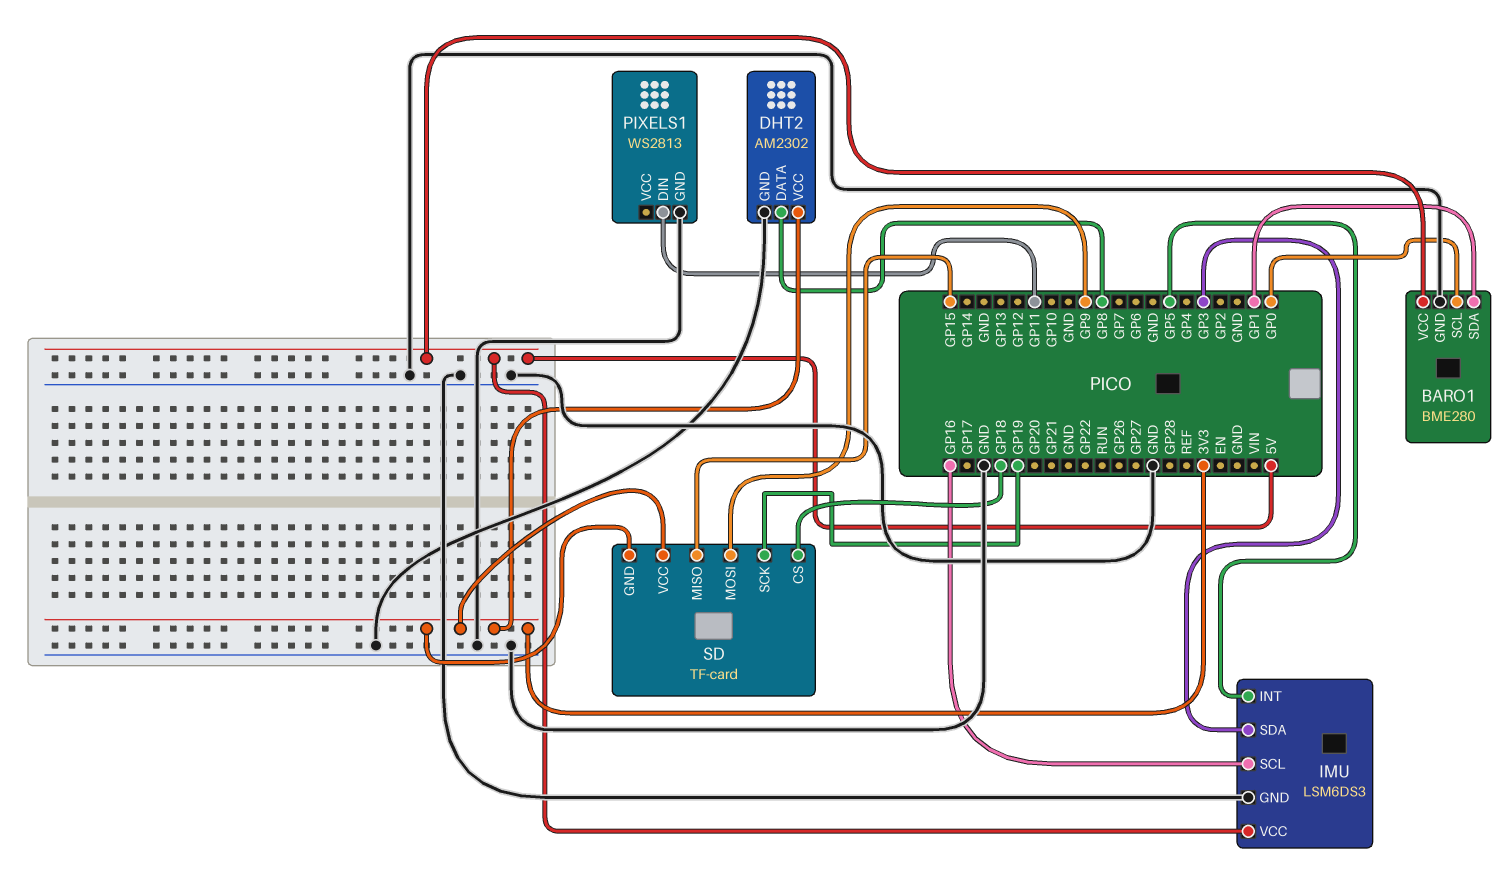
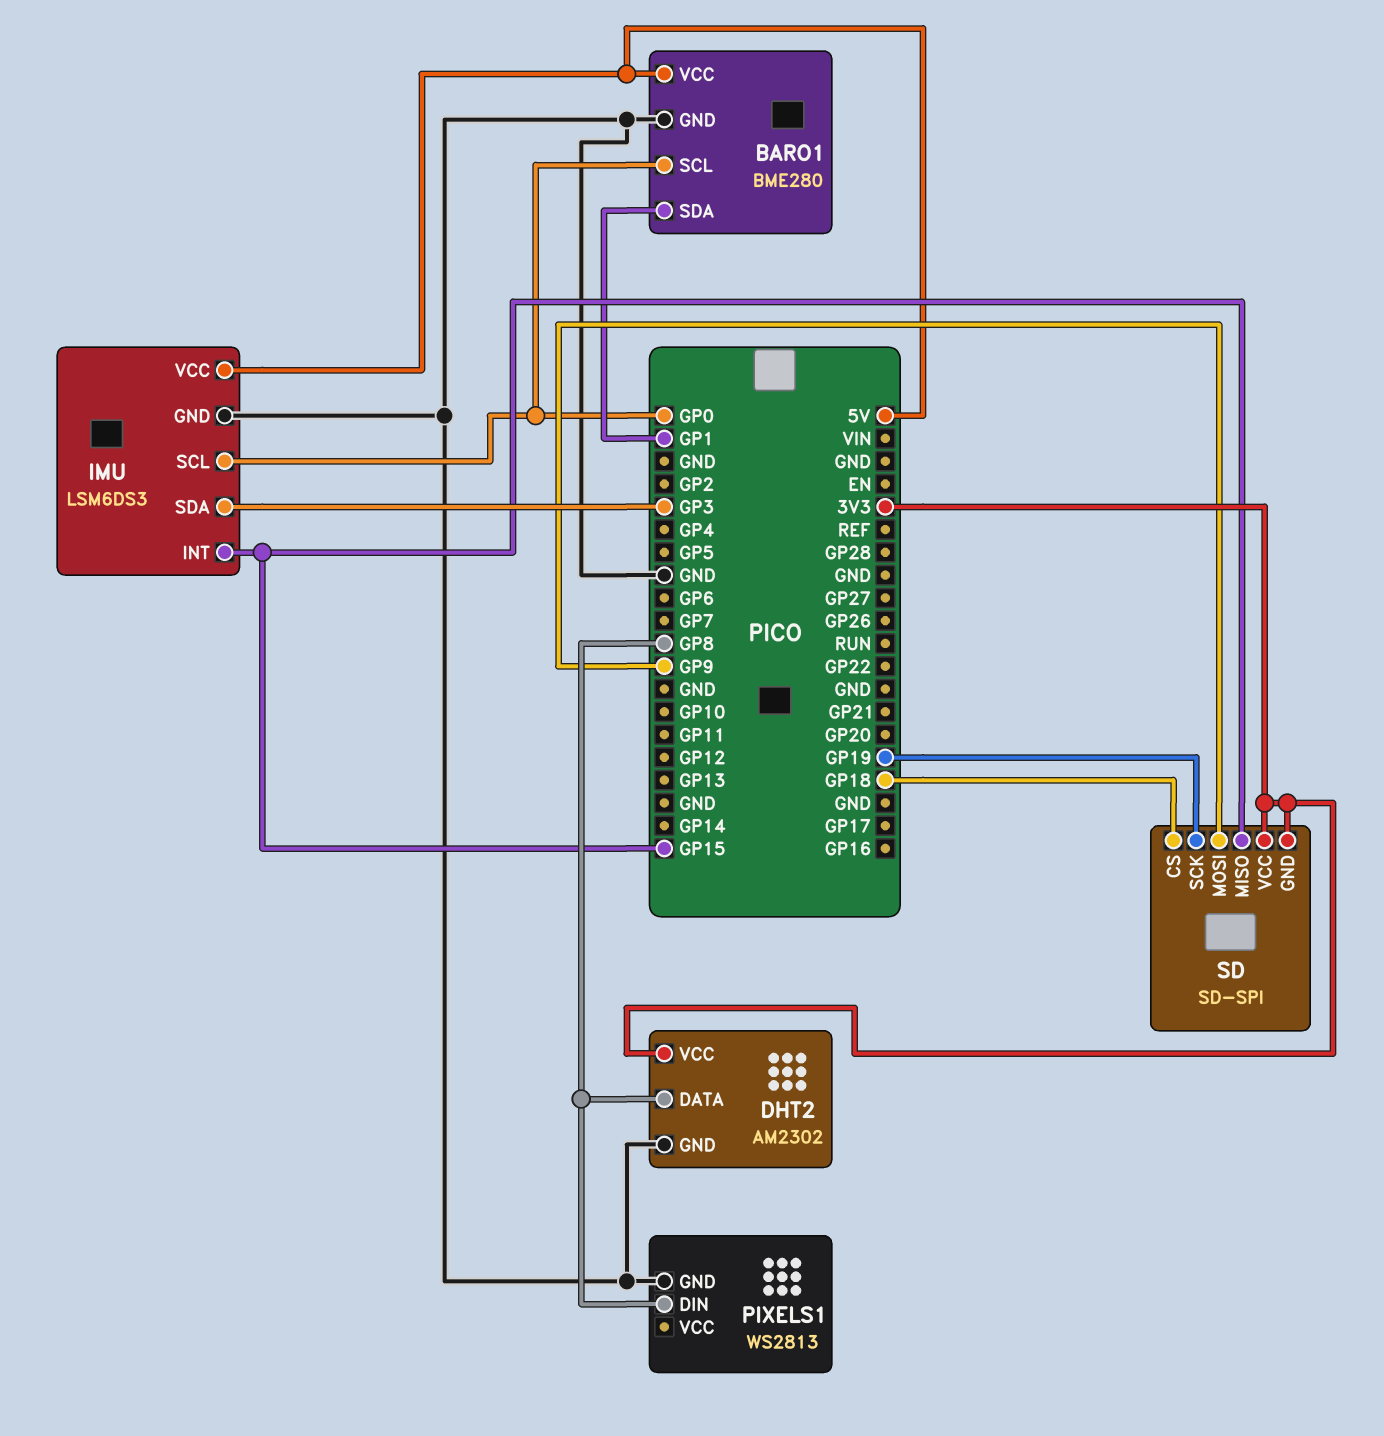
IMU pin INT: GP5 -> GP15
IMU pin SCL: GP16 -> GP0
PIXELS1 pin DIN: GP11 -> GP8
SD: TF-card -> SD-SPI

